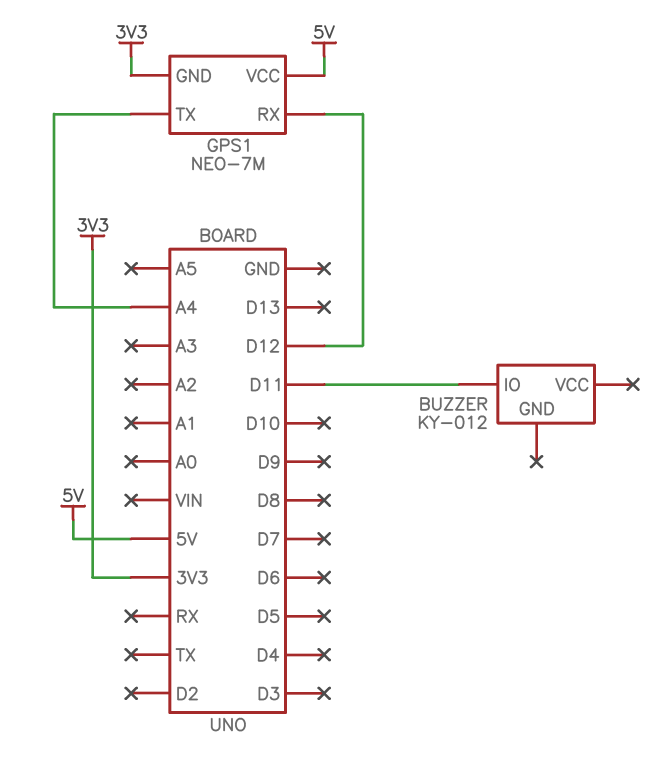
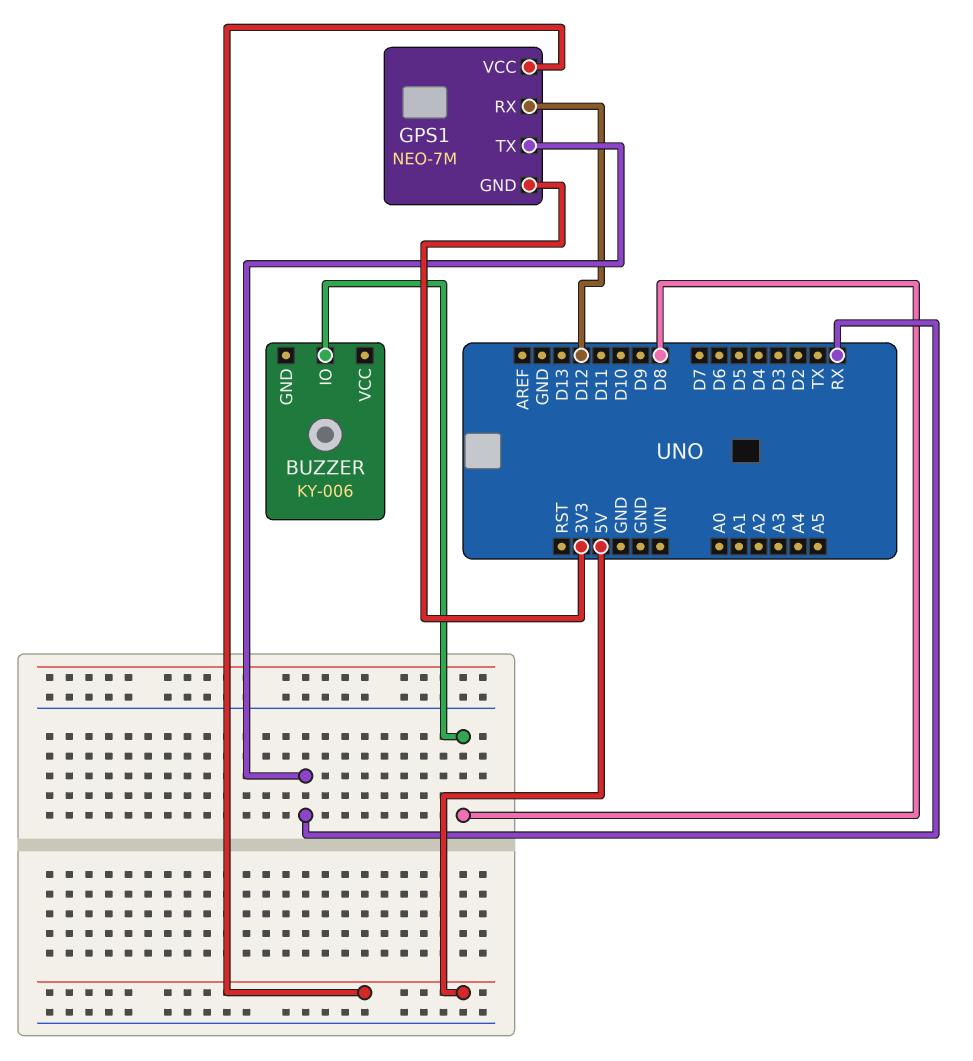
BUZZER: KY-012 -> KY-006
BUZZER pin IO: D11 -> D8
GPS1 pin TX: A4 -> RX

